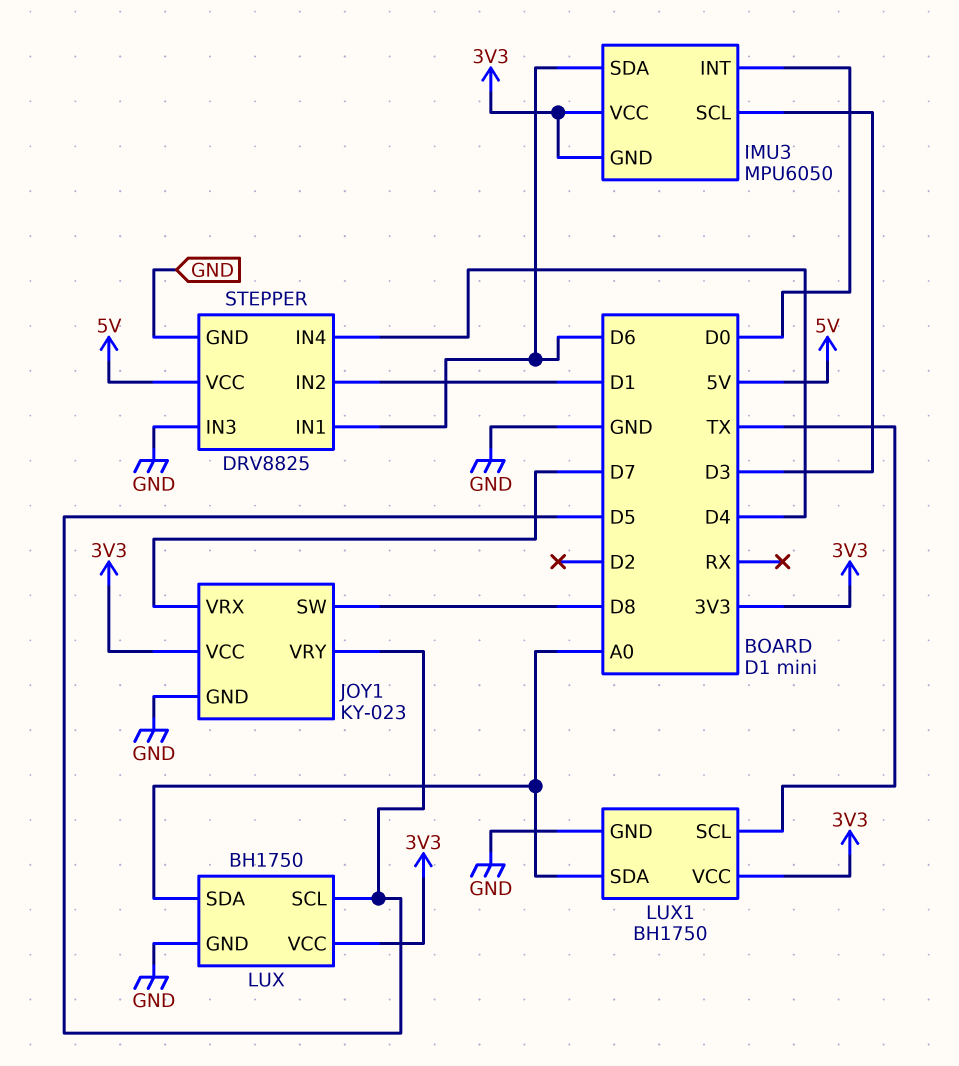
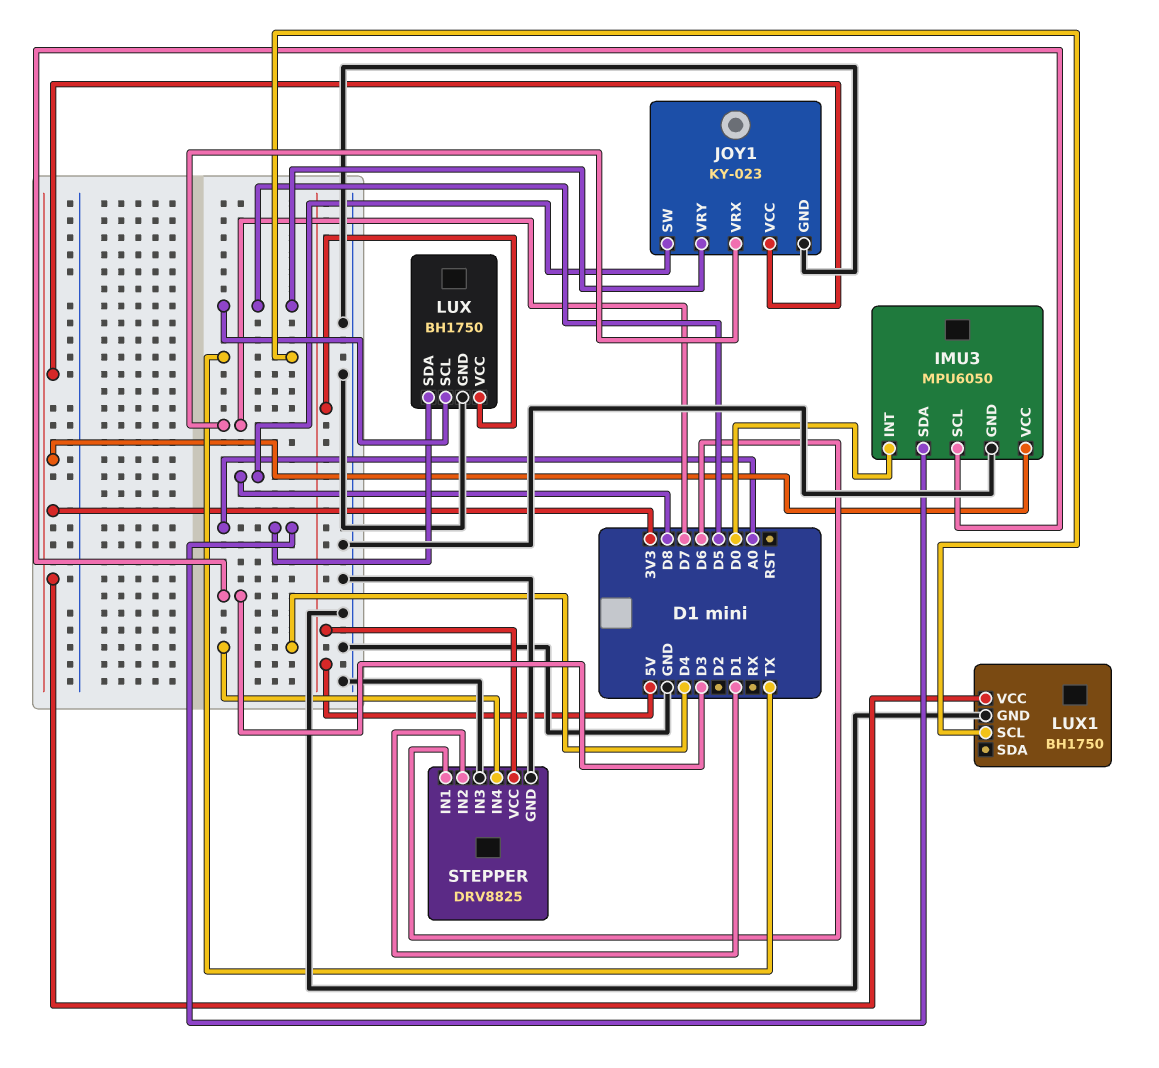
IMU3 pin GND: 3V3 -> GND
IMU3 pin SDA: D6 -> A0
LUX pin VCC: 3V3 -> 5V
LUX1 pin SDA: A0 -> none

